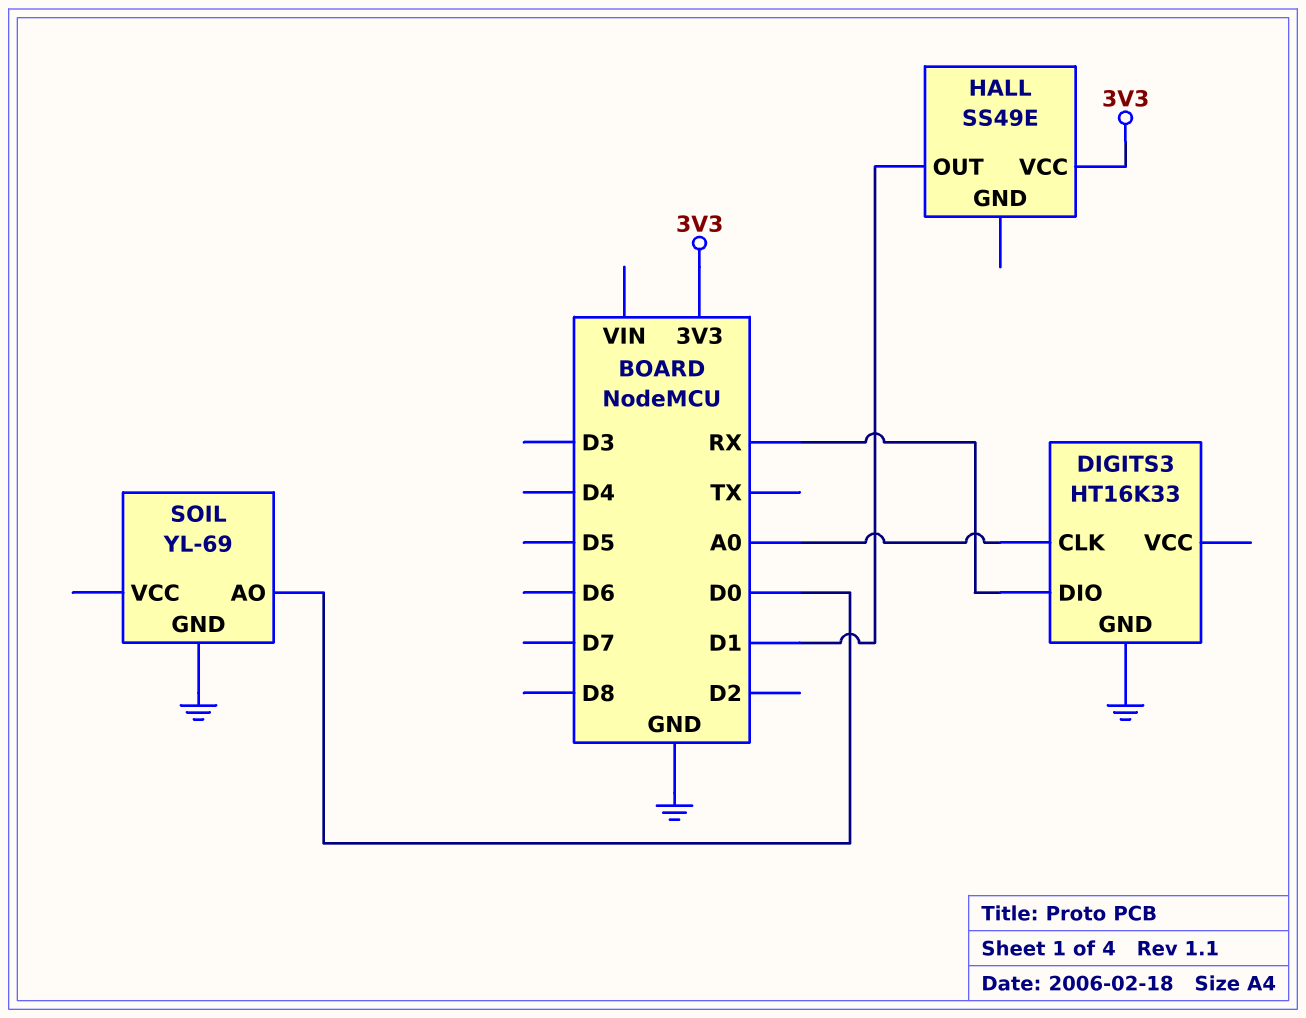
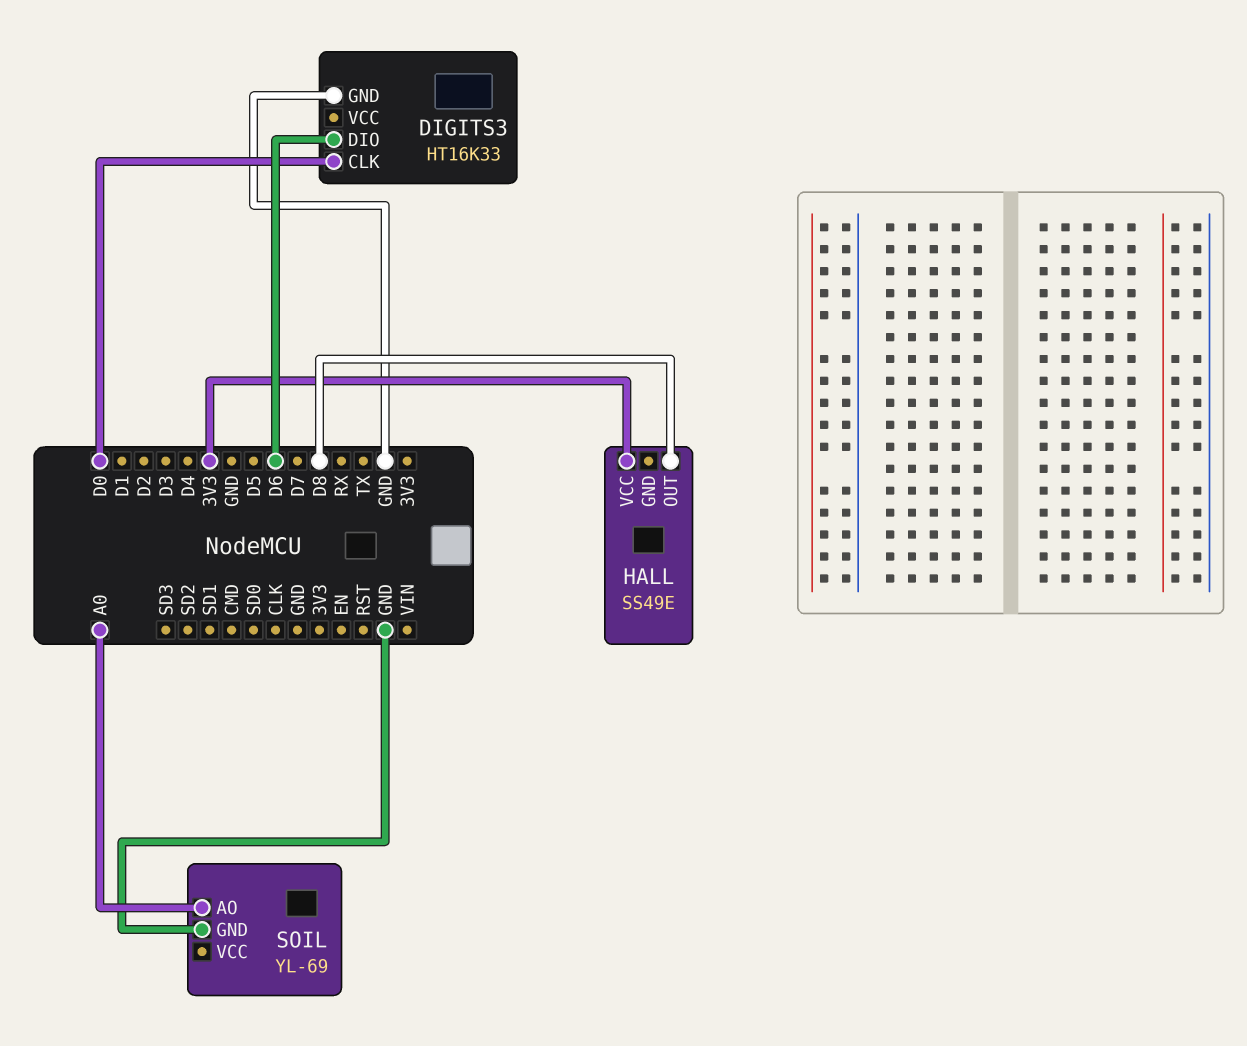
DIGITS3 pin CLK: A0 -> D0
DIGITS3 pin DIO: RX -> D6
HALL pin OUT: D1 -> D8
SOIL pin AO: D0 -> A0

